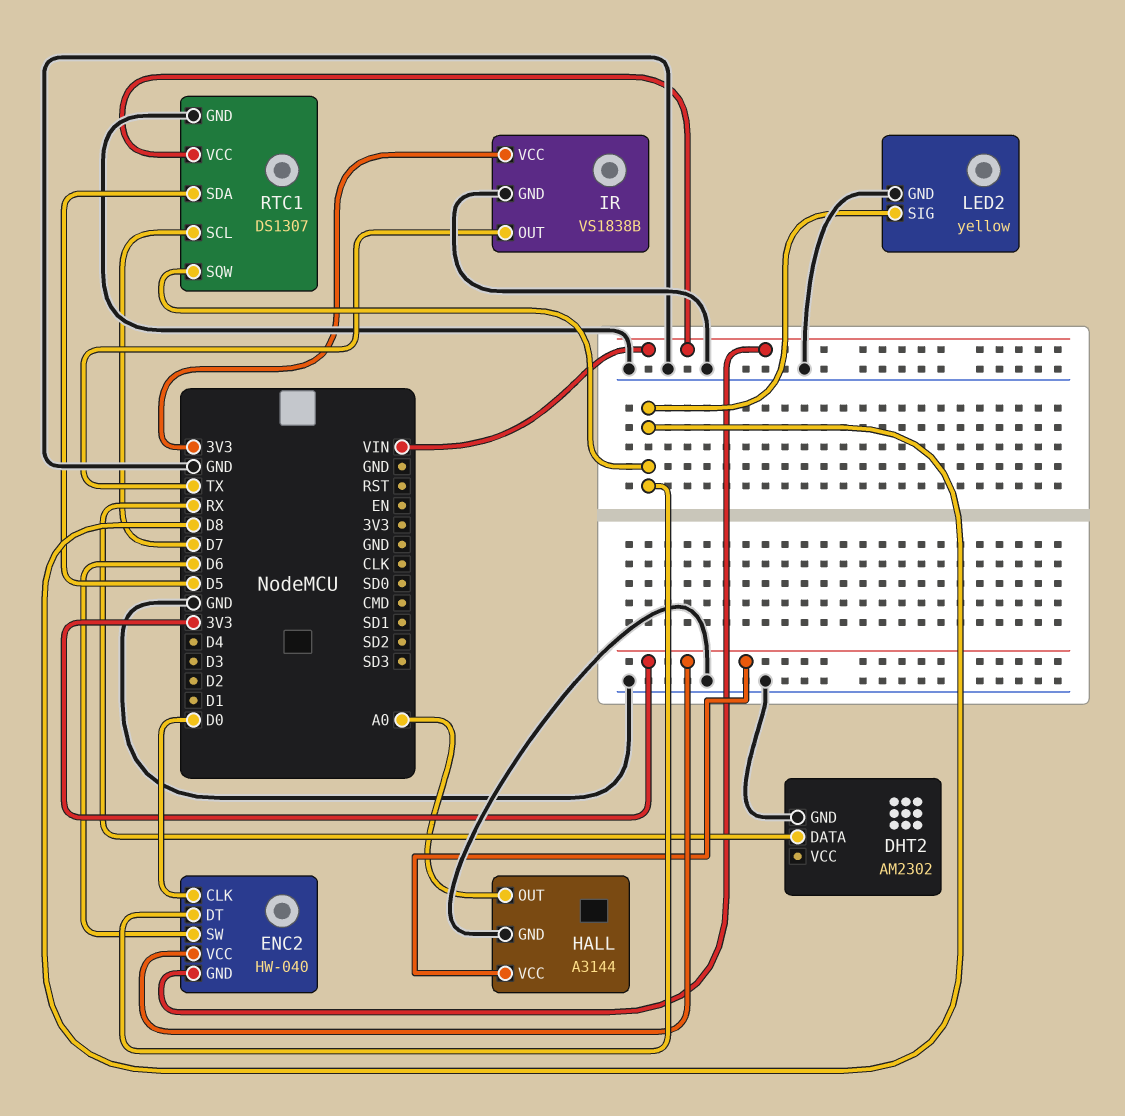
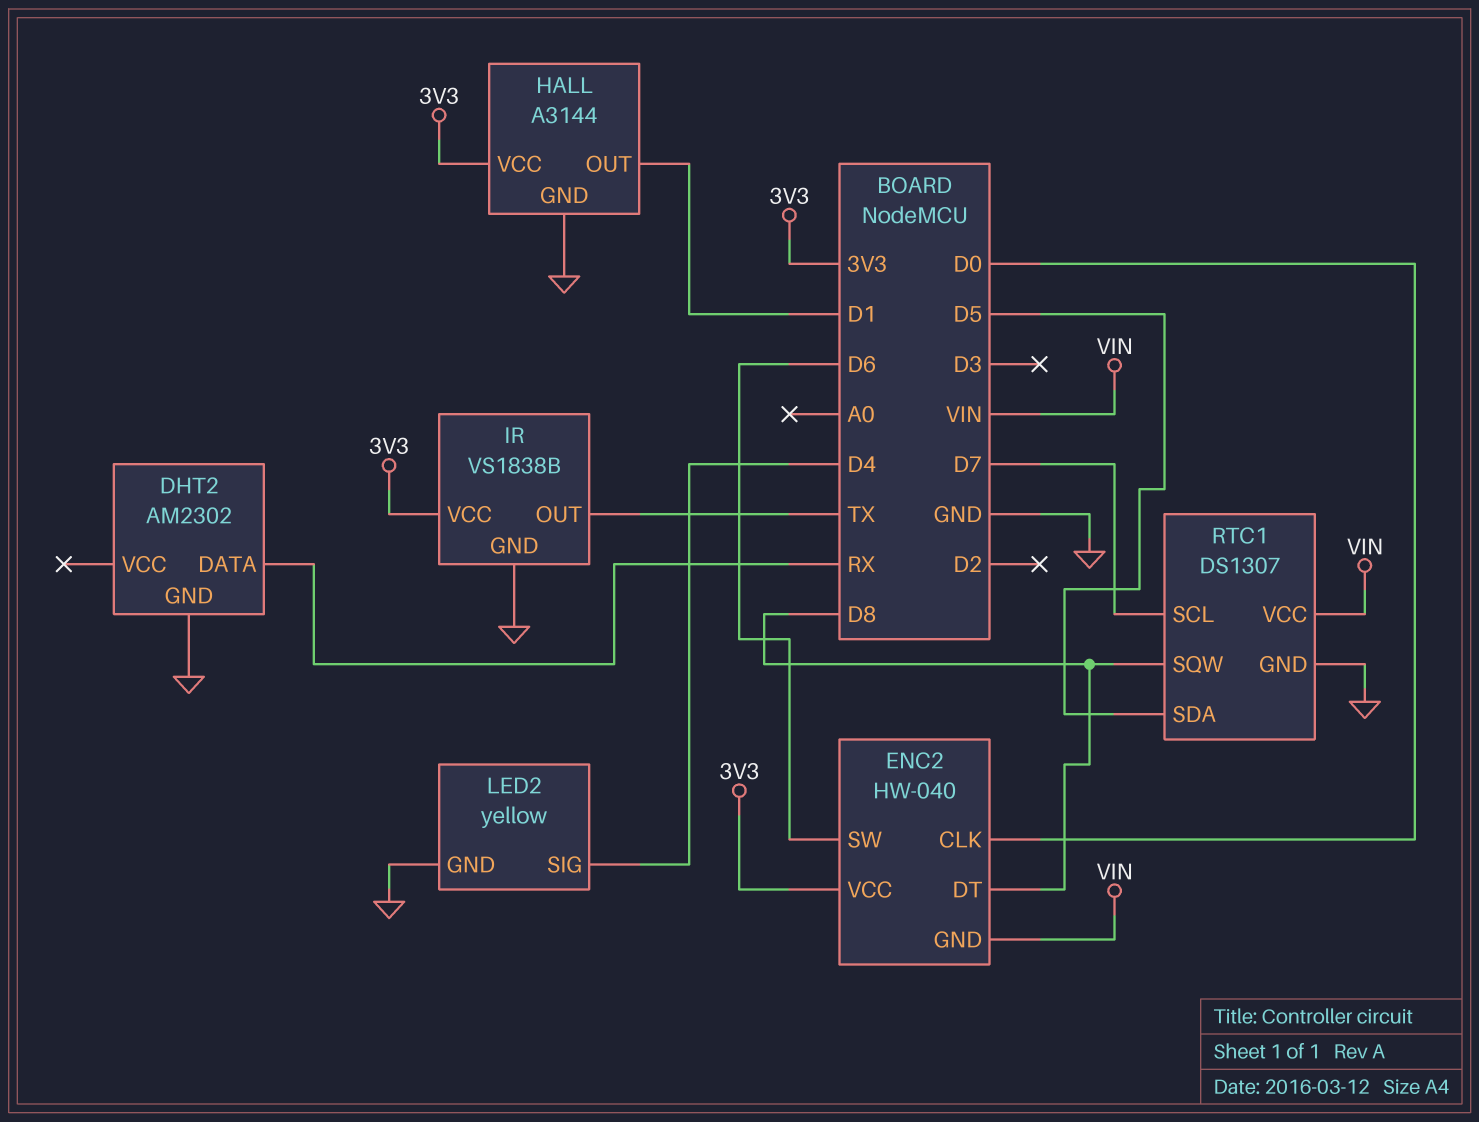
HALL pin OUT: A0 -> D1
LED2 pin SIG: D8 -> D4

